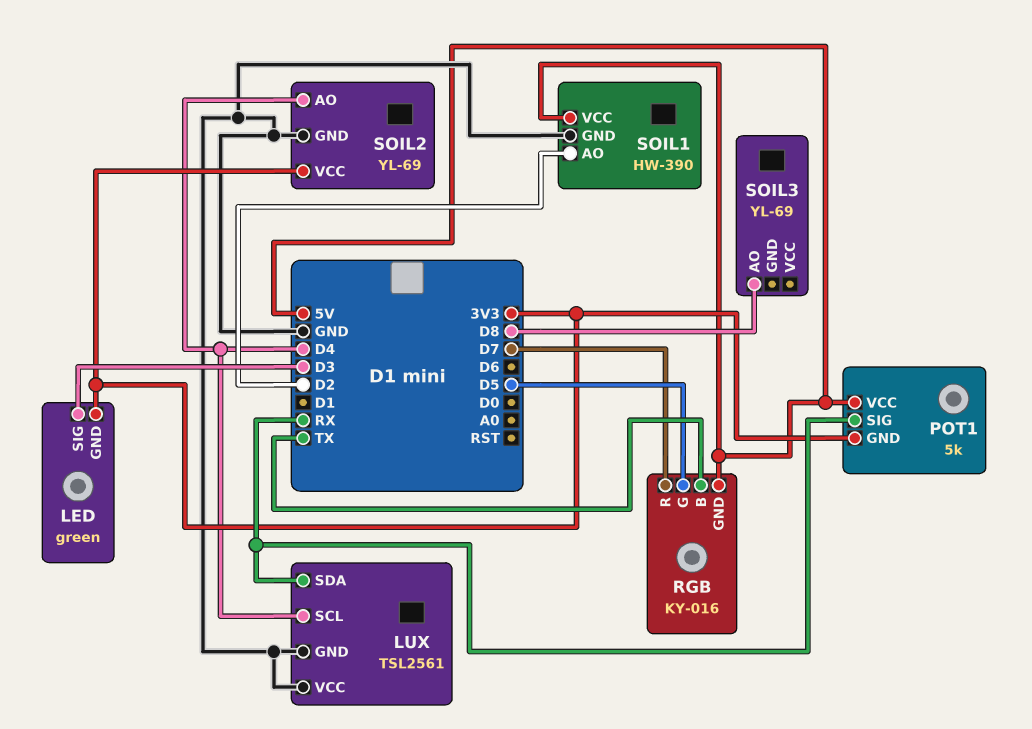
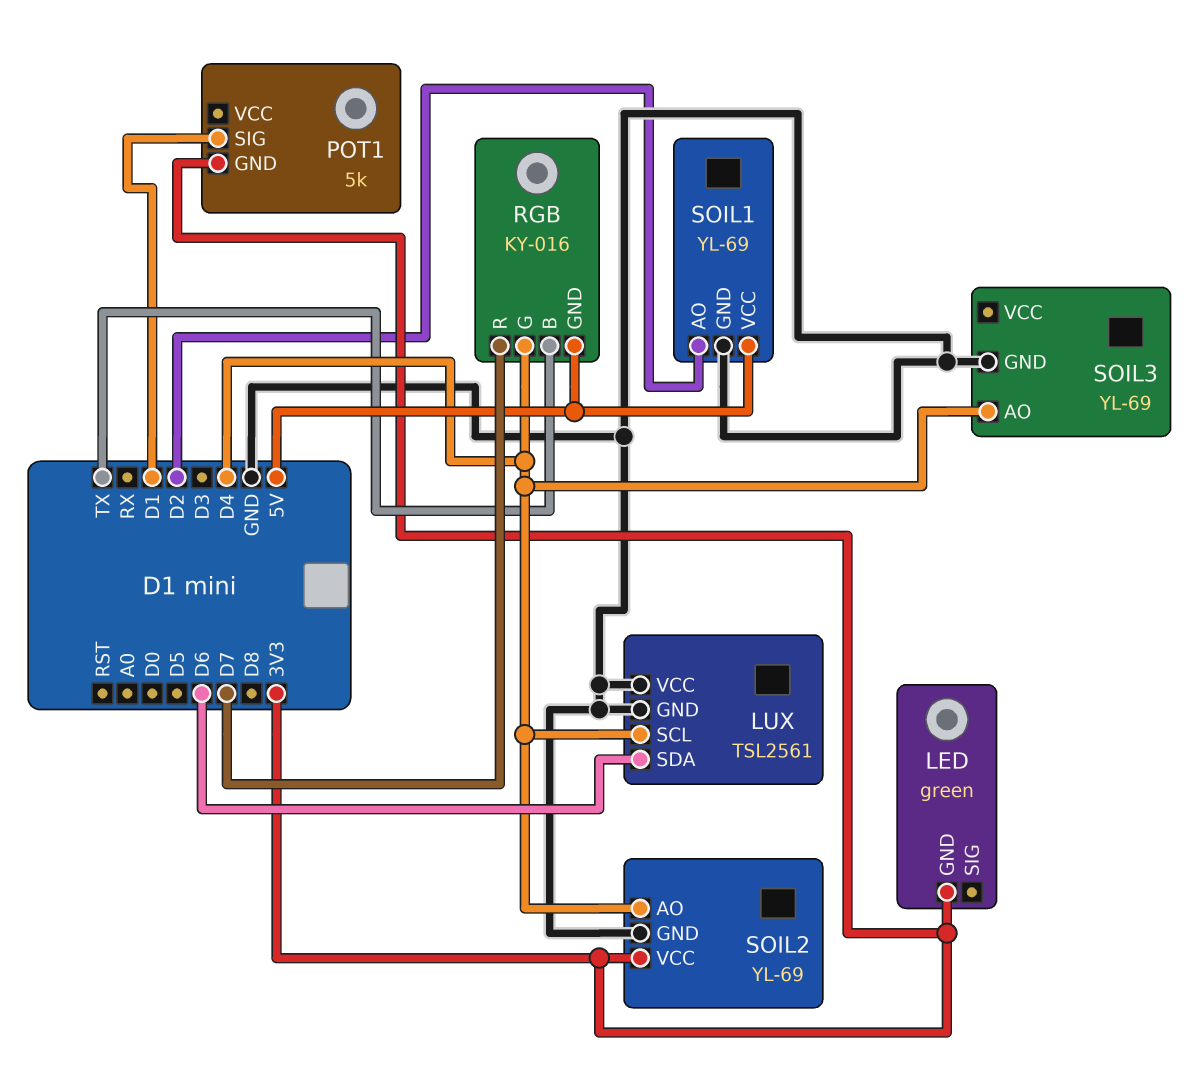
LED pin SIG: D3 -> none
LUX pin SDA: RX -> D6
POT1 pin SIG: RX -> D1
POT1 pin VCC: 5V -> none
RGB pin G: D5 -> D4
SOIL1: HW-390 -> YL-69
SOIL3 pin AO: D8 -> D4
SOIL3 pin GND: none -> GND

